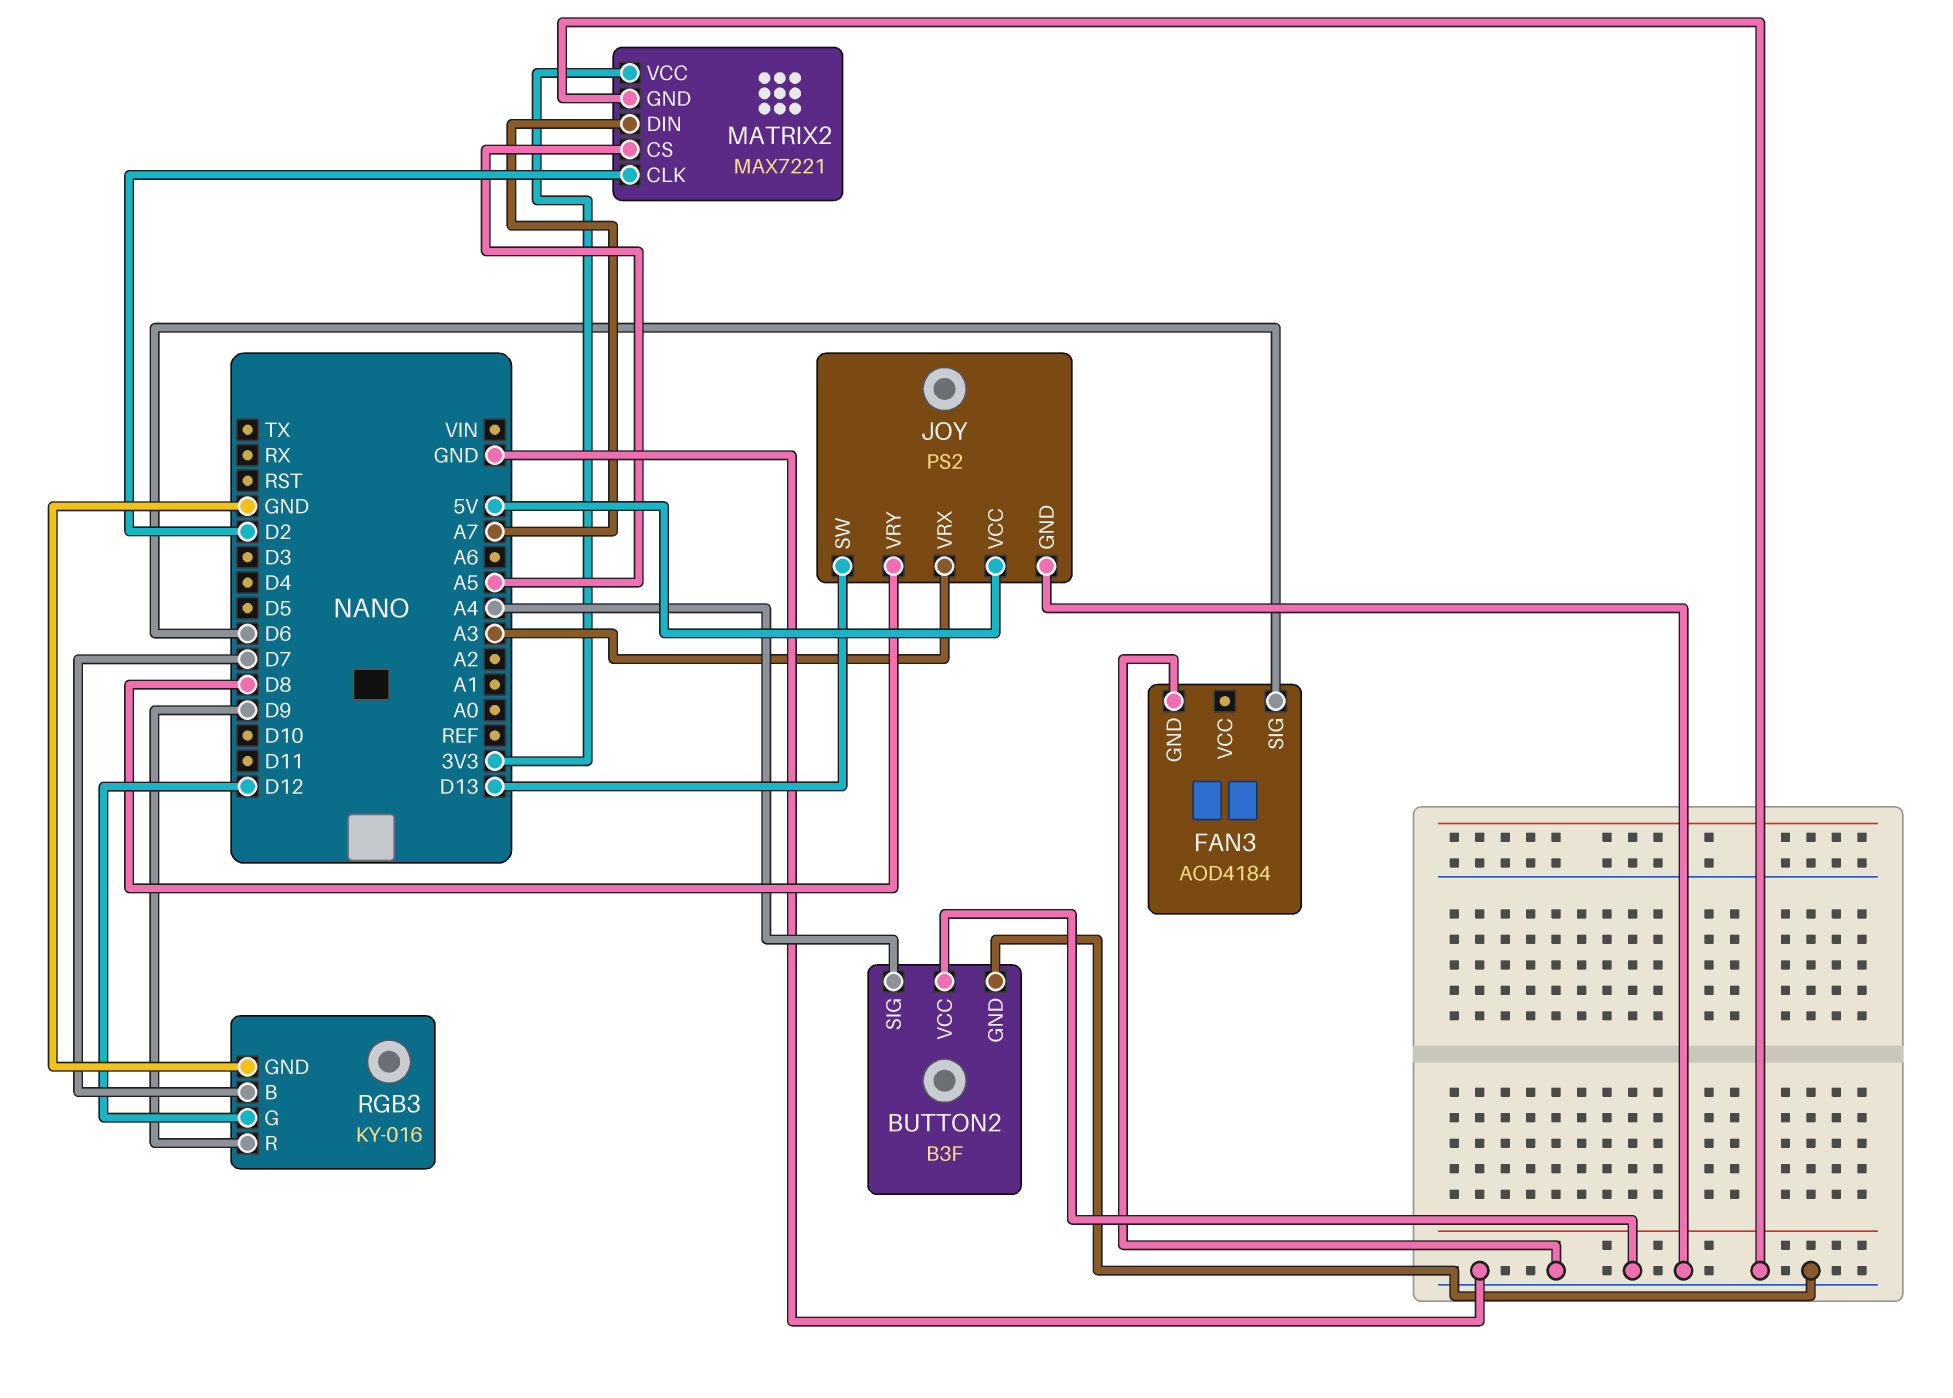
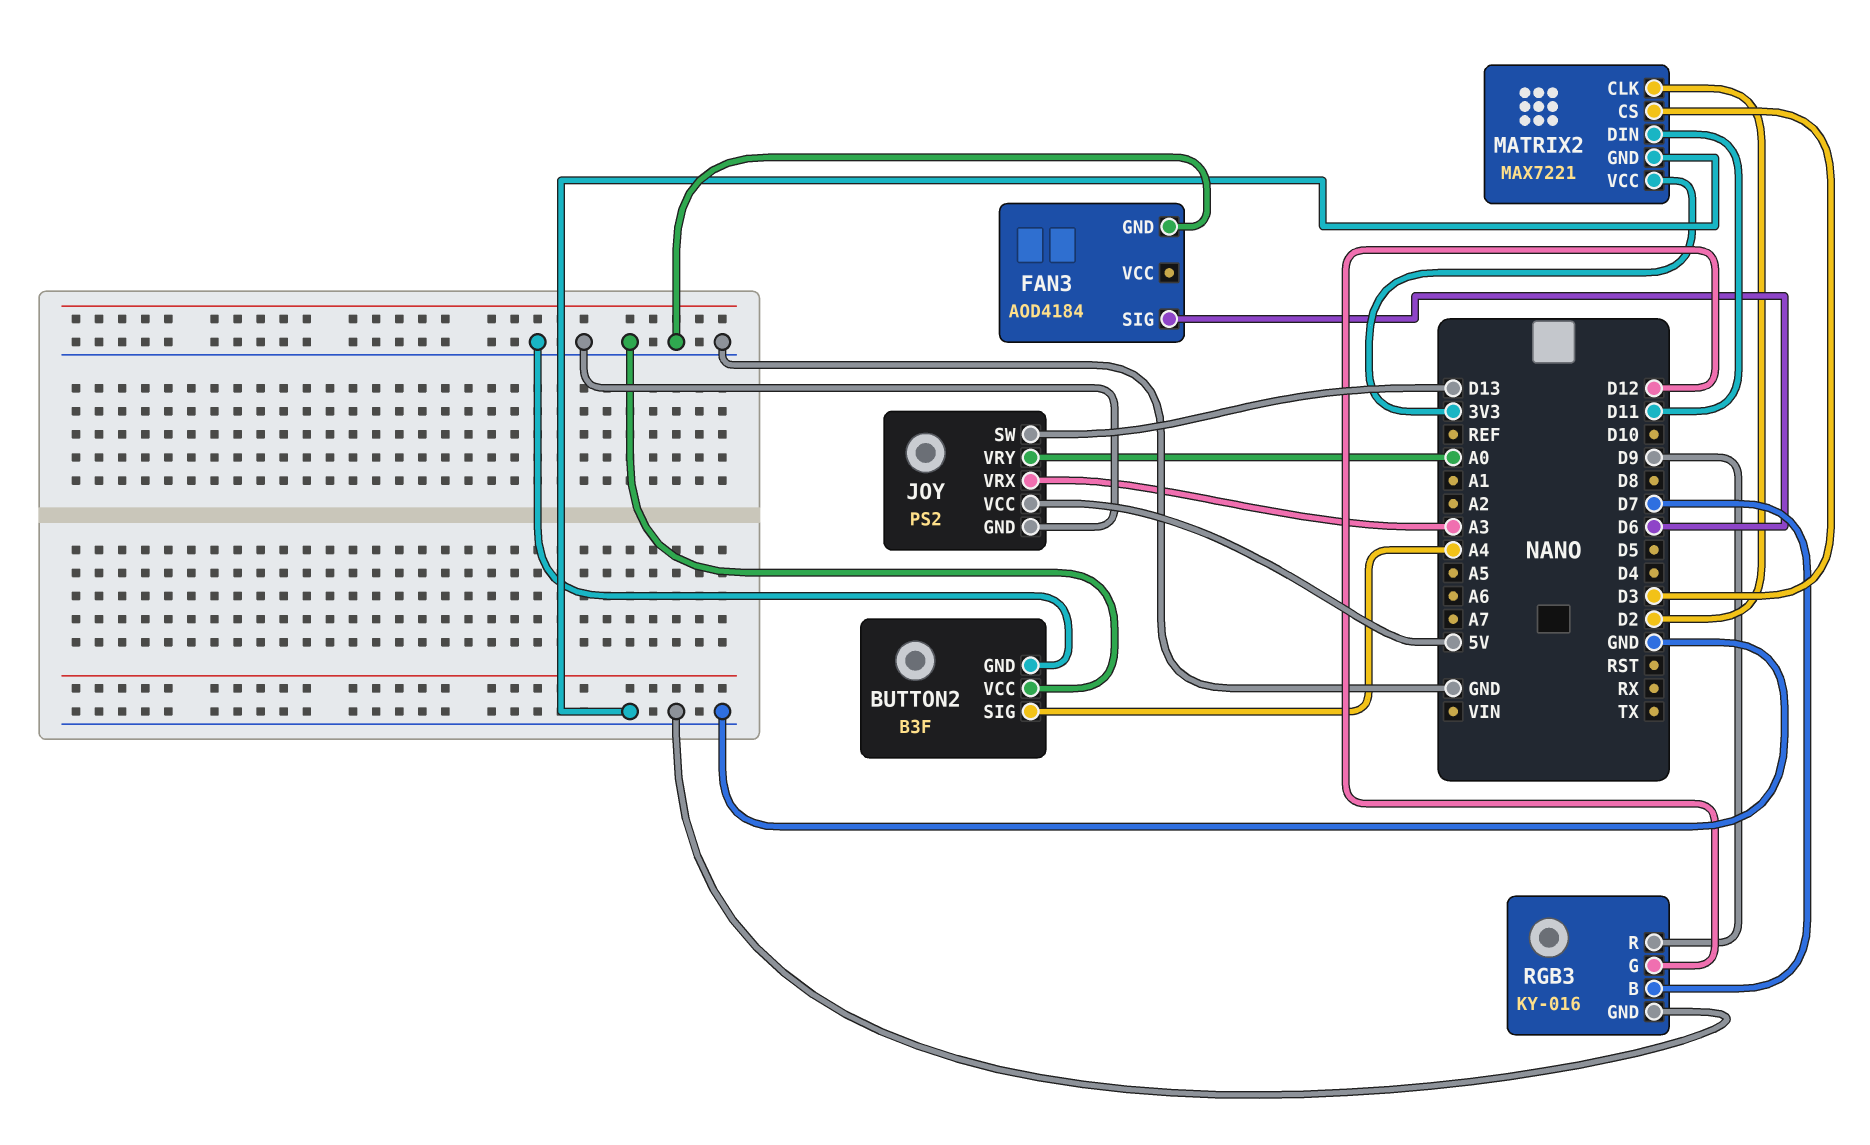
JOY pin VRY: D8 -> A0
MATRIX2 pin CS: A5 -> D3
MATRIX2 pin DIN: A7 -> D11

